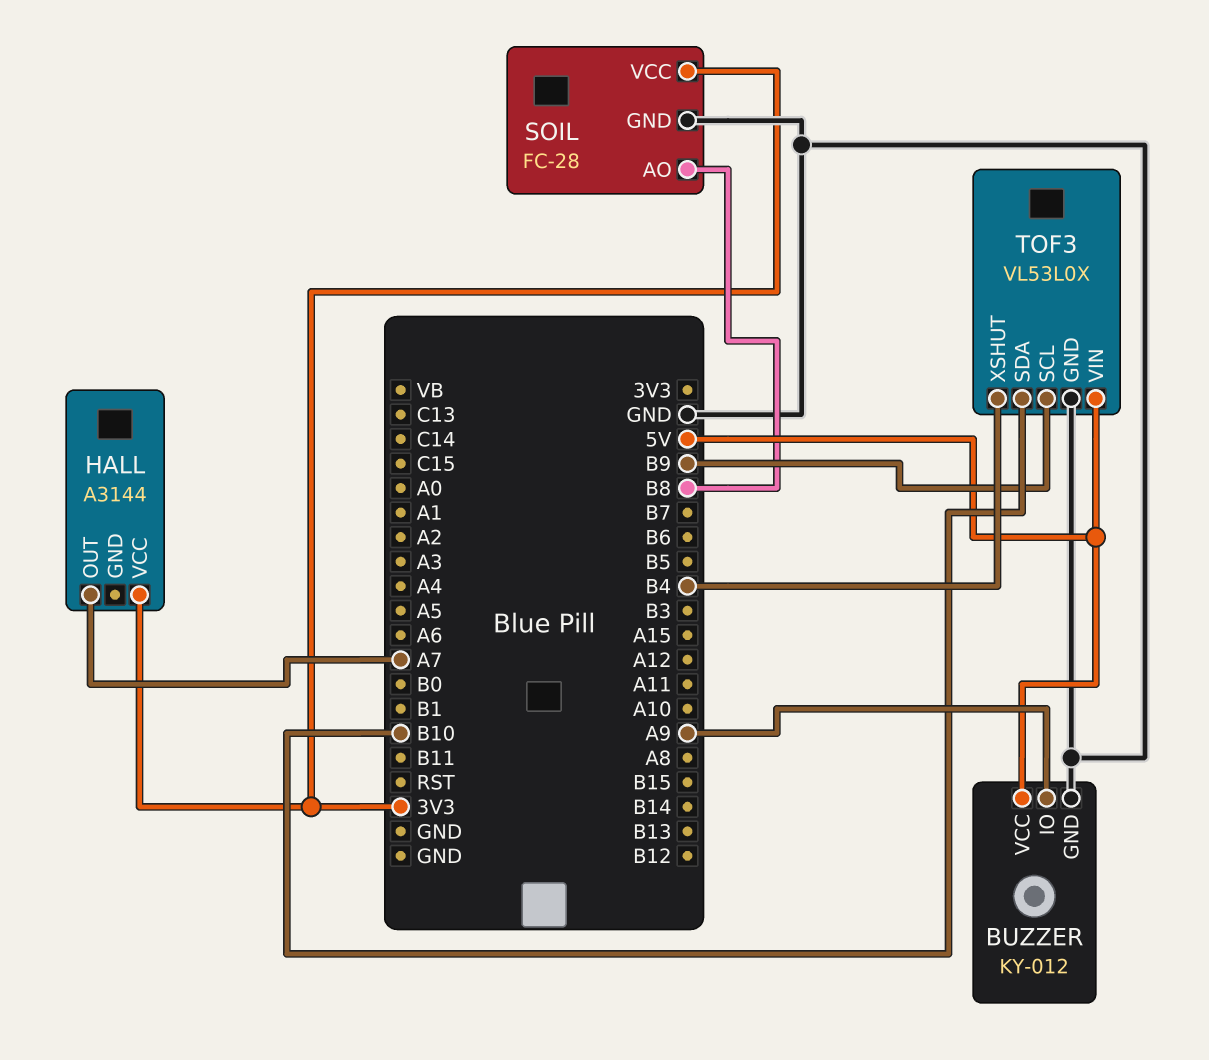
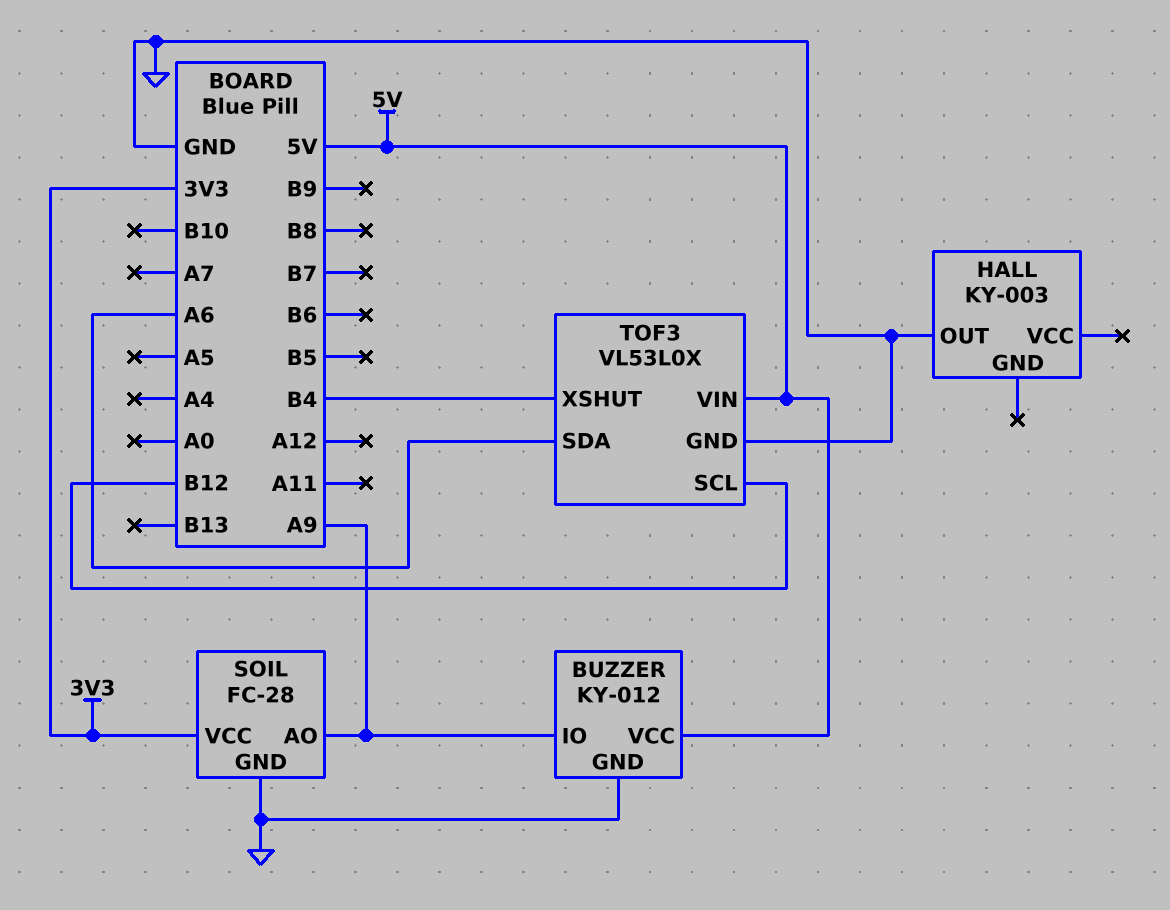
HALL: A3144 -> KY-003
HALL pin OUT: A7 -> GND
HALL pin VCC: 3V3 -> none
SOIL pin AO: B8 -> A9
TOF3 pin SCL: B9 -> B12
TOF3 pin SDA: B10 -> A6

